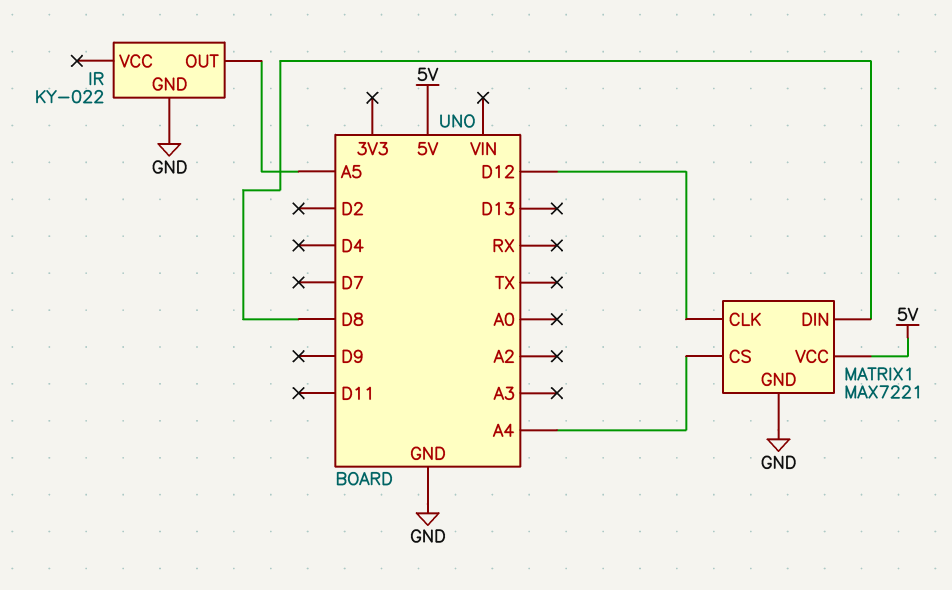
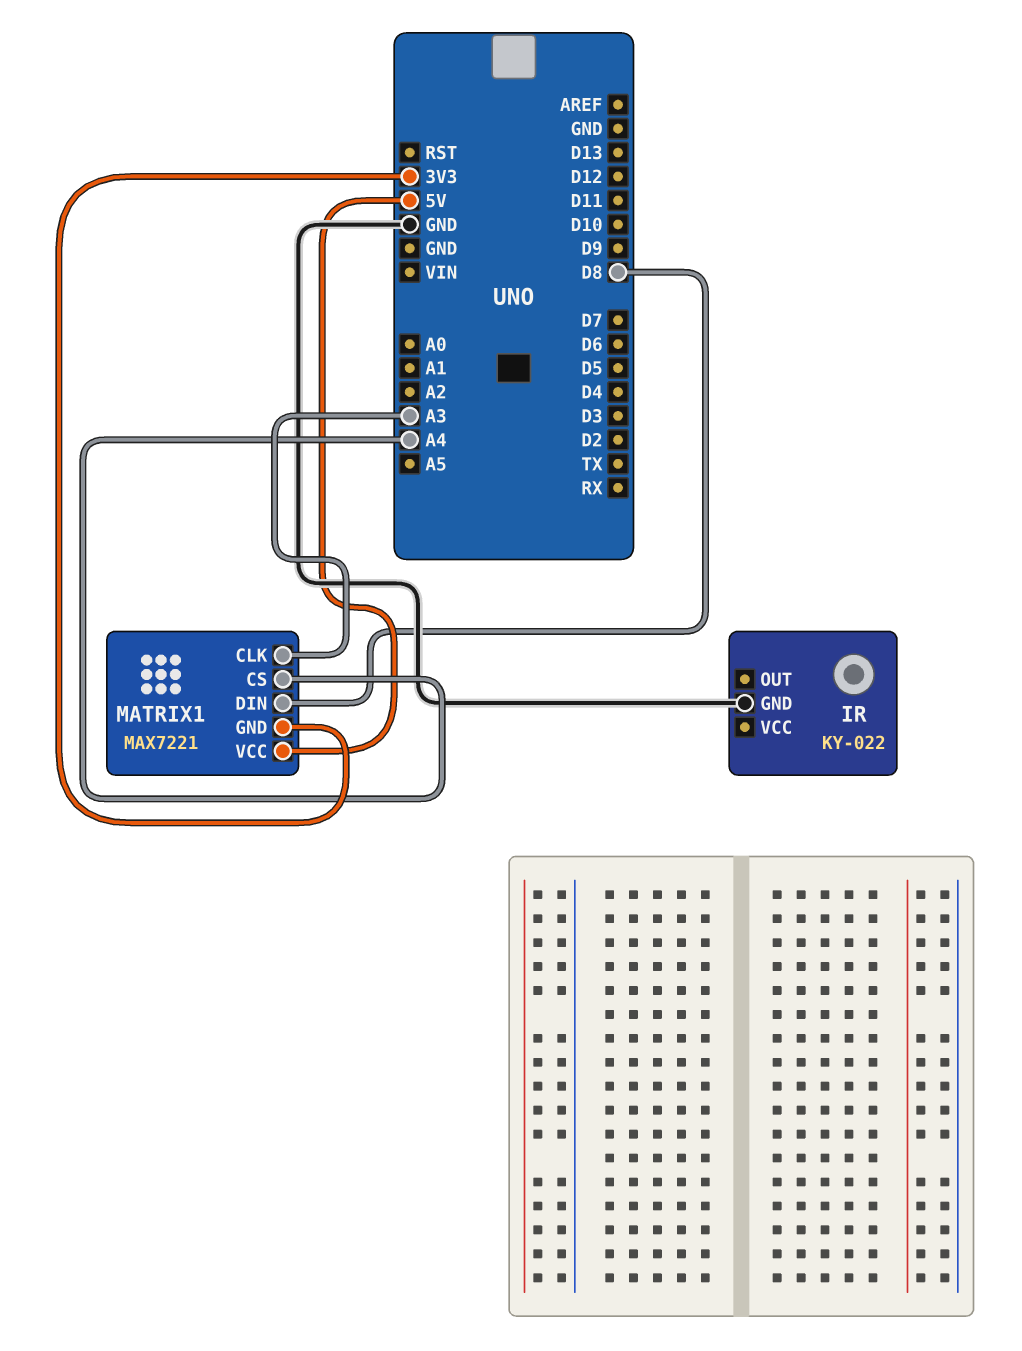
IR pin OUT: A5 -> none
MATRIX1 pin CLK: D12 -> A3
MATRIX1 pin GND: GND -> 3V3

